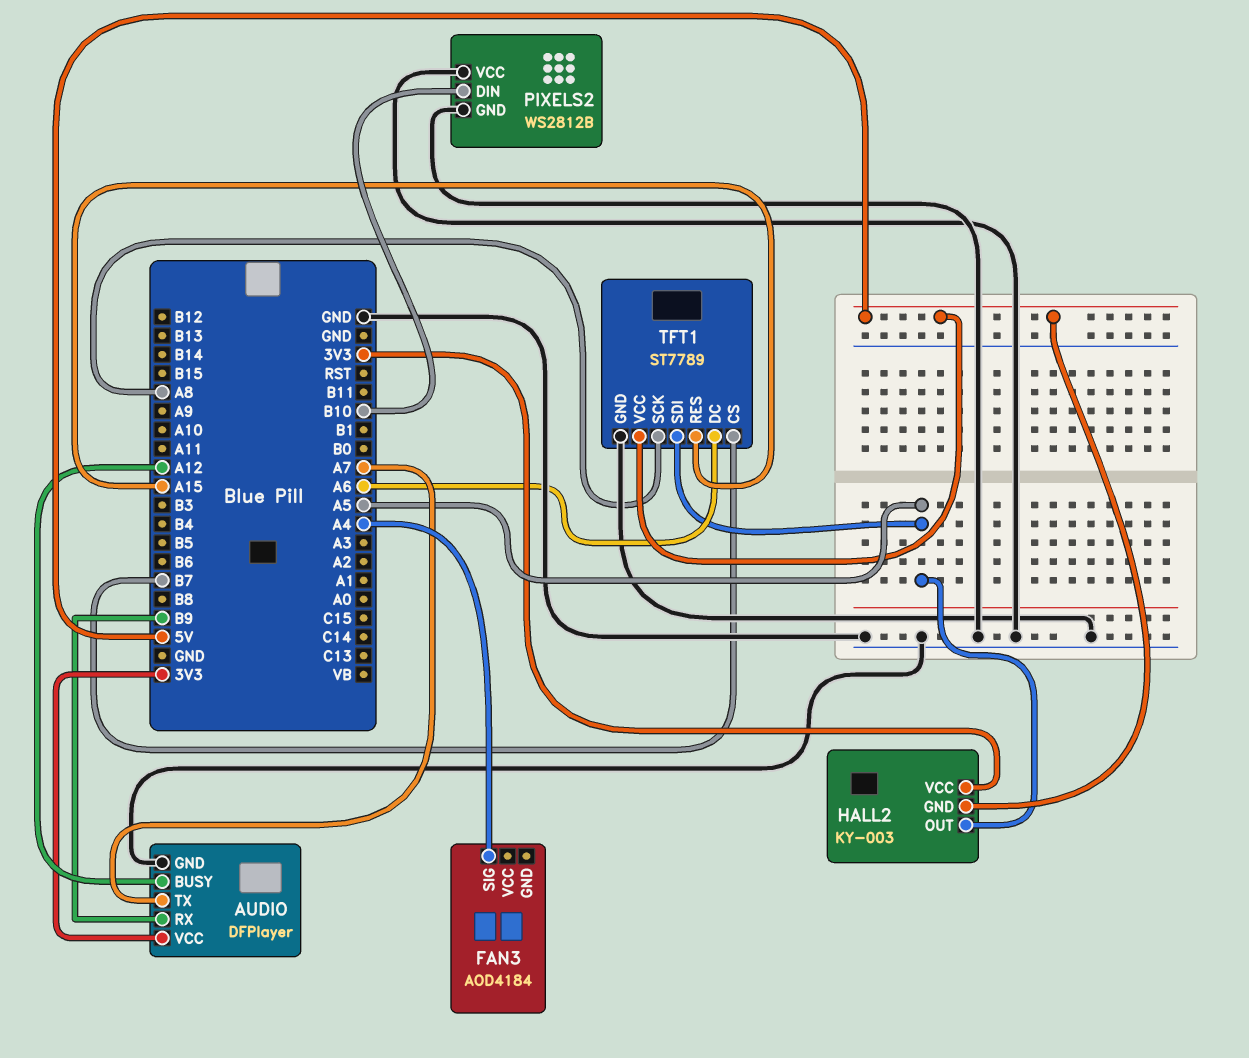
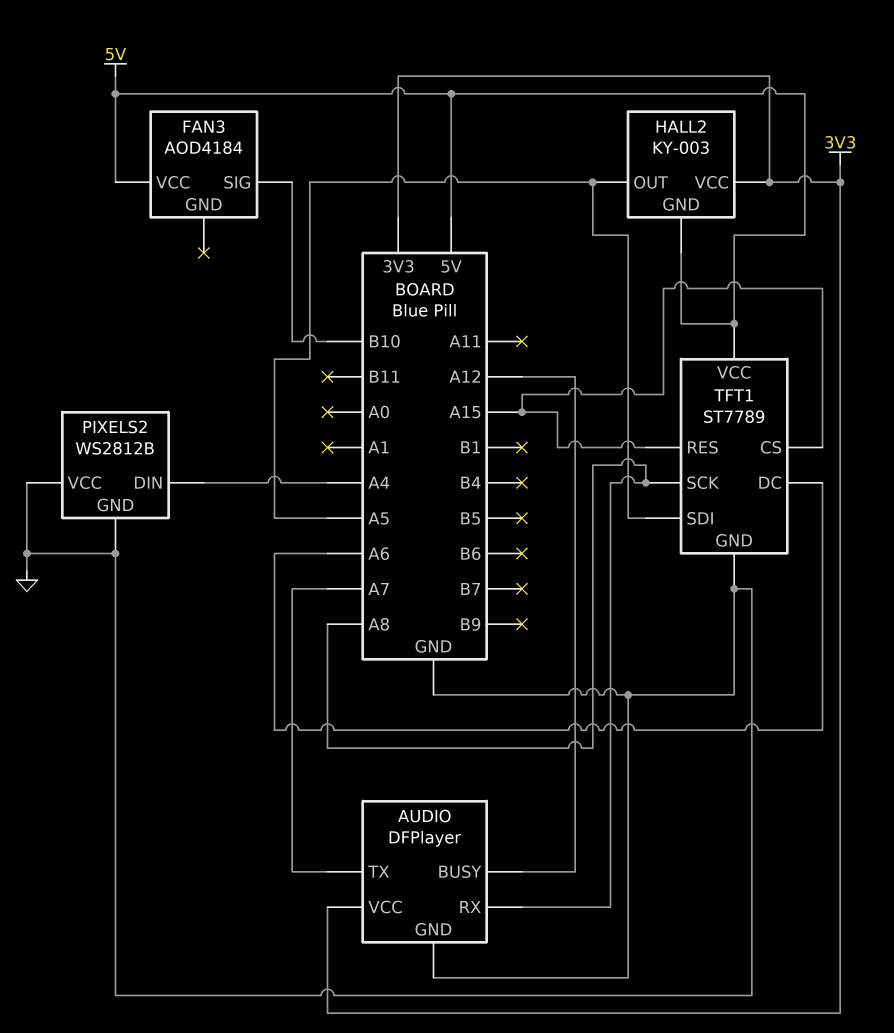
AUDIO pin RX: B9 -> A8
FAN3 pin SIG: A4 -> B10
FAN3 pin VCC: none -> 5V
PIXELS2 pin DIN: B10 -> A4
TFT1 pin CS: B7 -> A15

